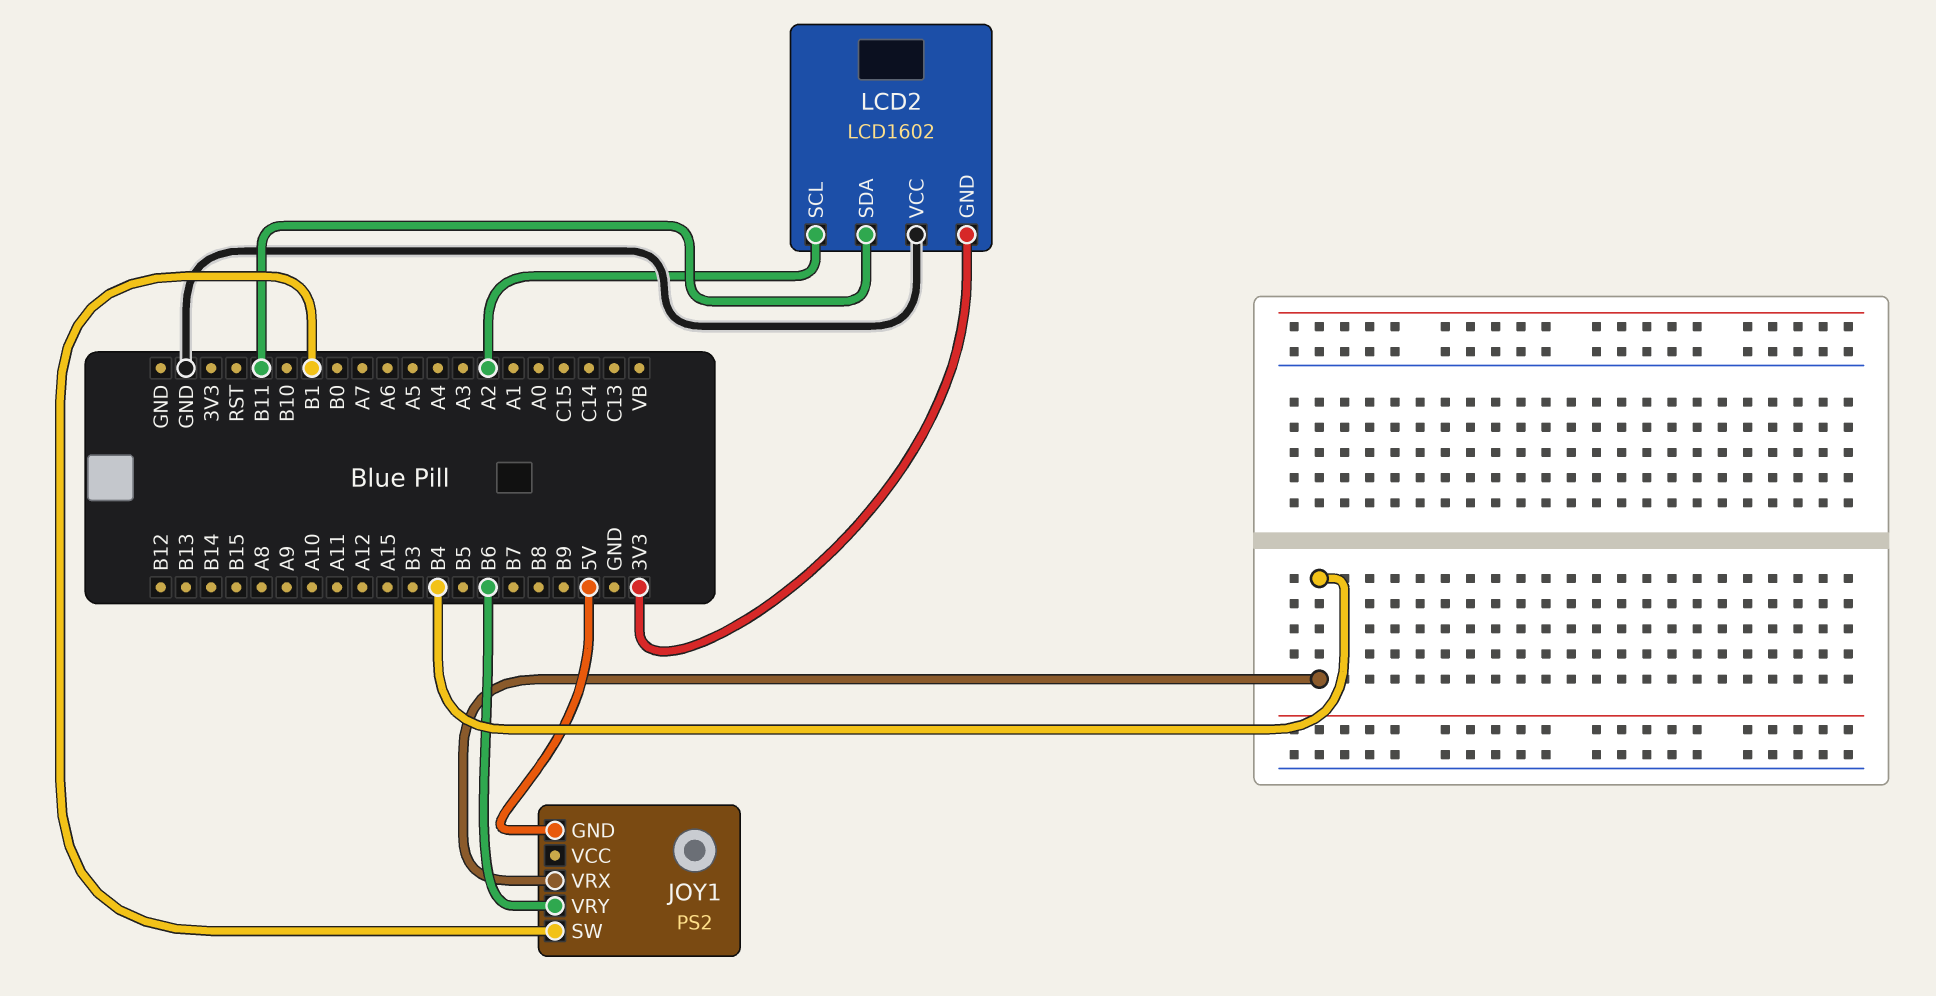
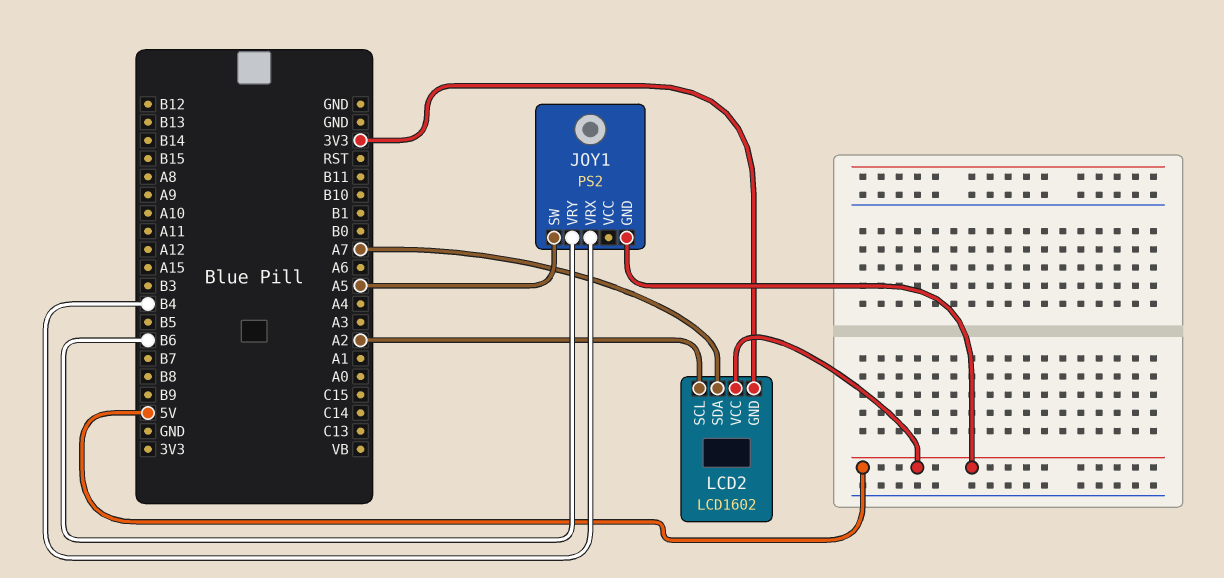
JOY1 pin SW: B1 -> A5
LCD2 pin SDA: B11 -> A7
LCD2 pin VCC: GND -> 5V

